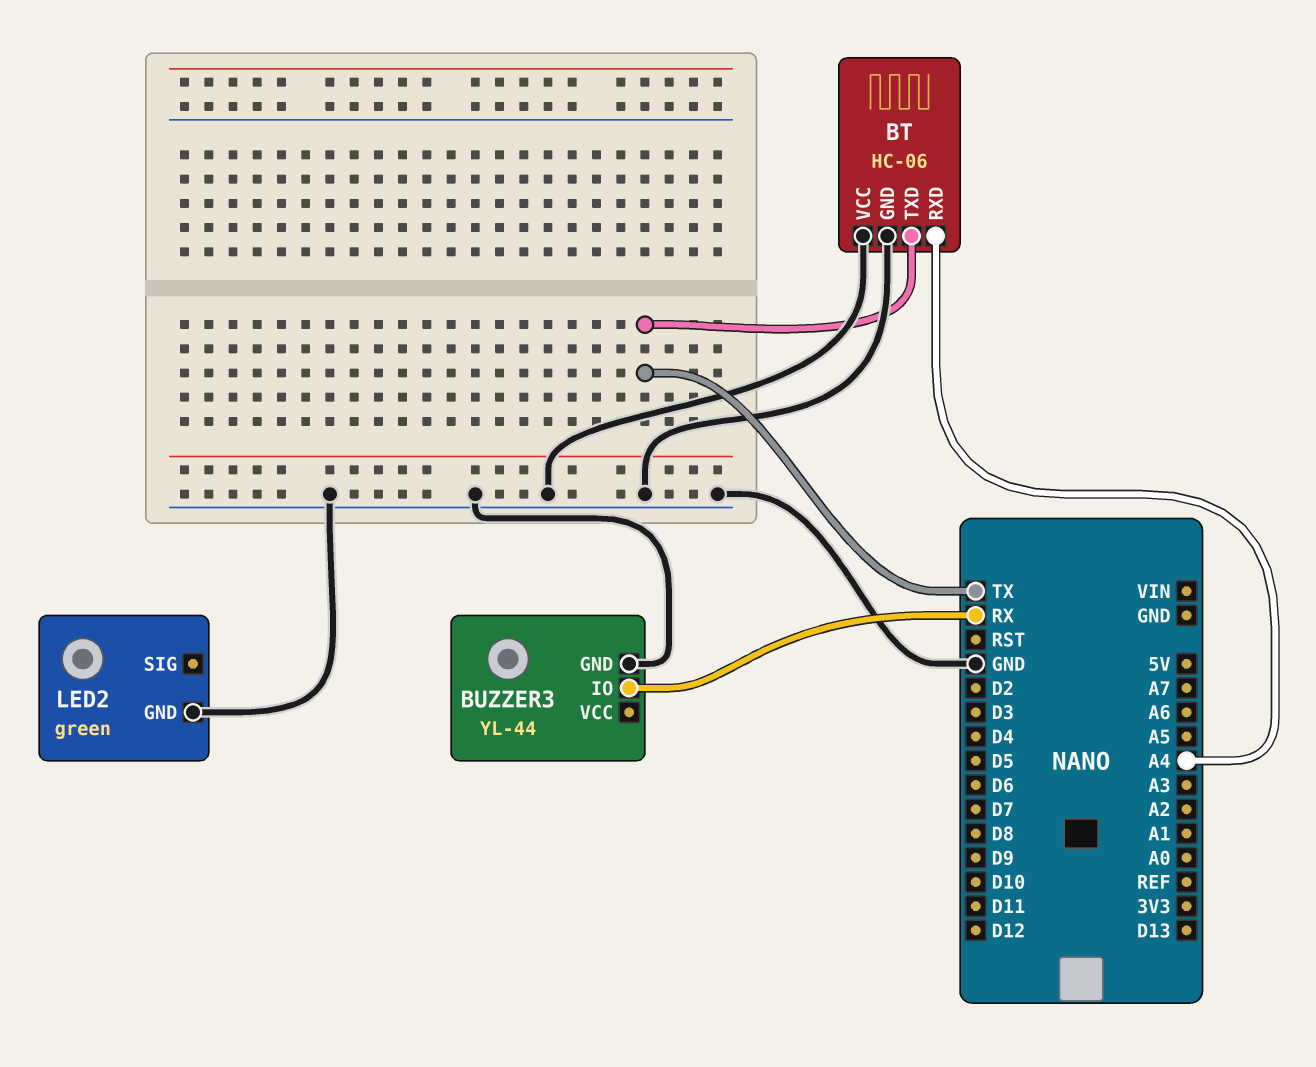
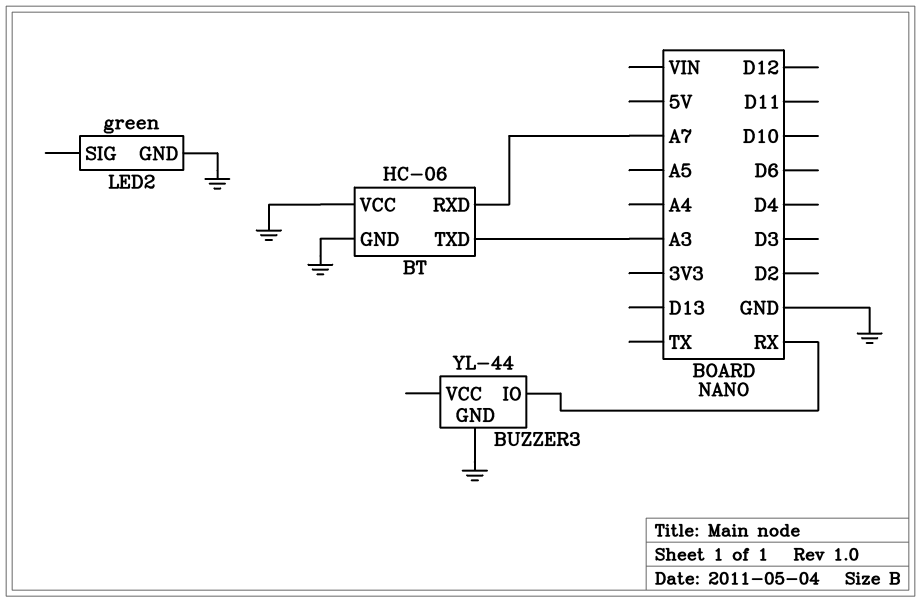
BT pin RXD: A4 -> A7
BT pin TXD: TX -> A3

